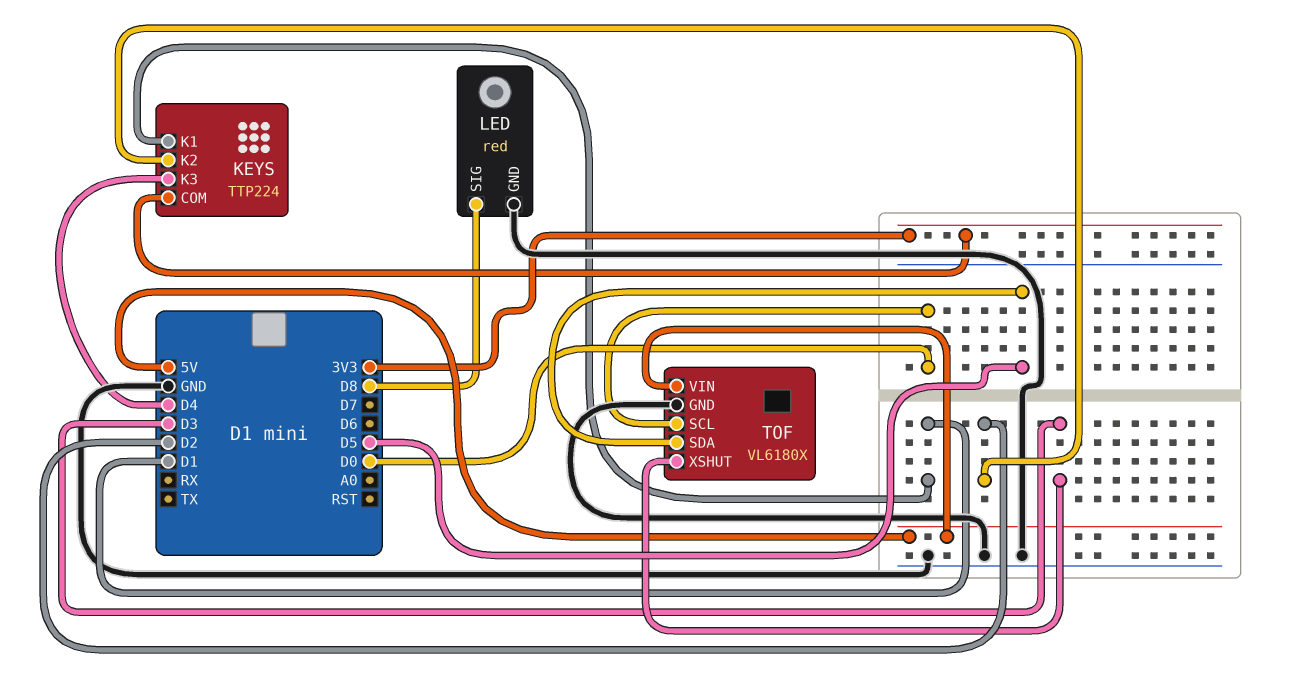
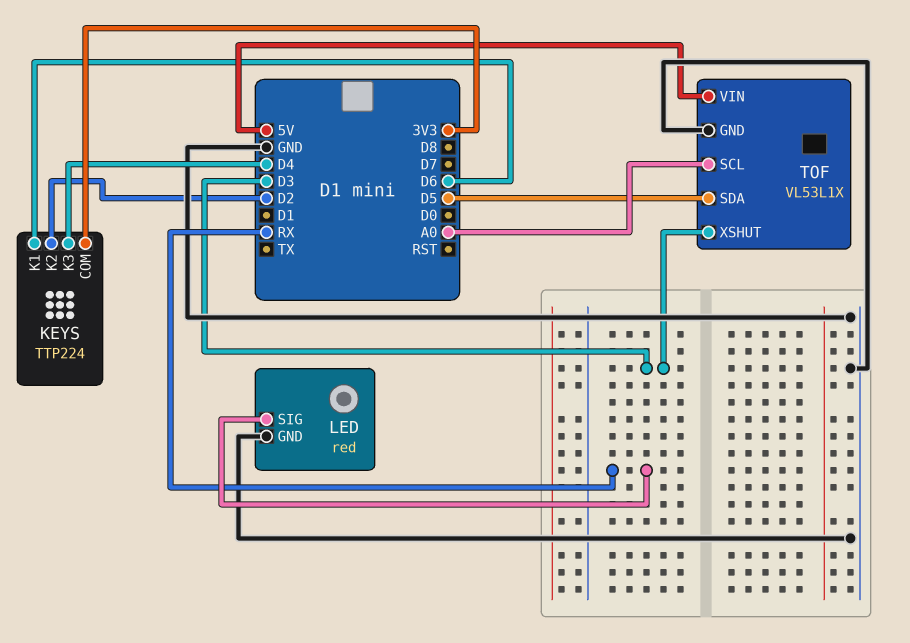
KEYS pin K1: D1 -> D6
LED pin SIG: D8 -> RX
TOF: VL6180X -> VL53L1X
TOF pin SCL: D0 -> A0

